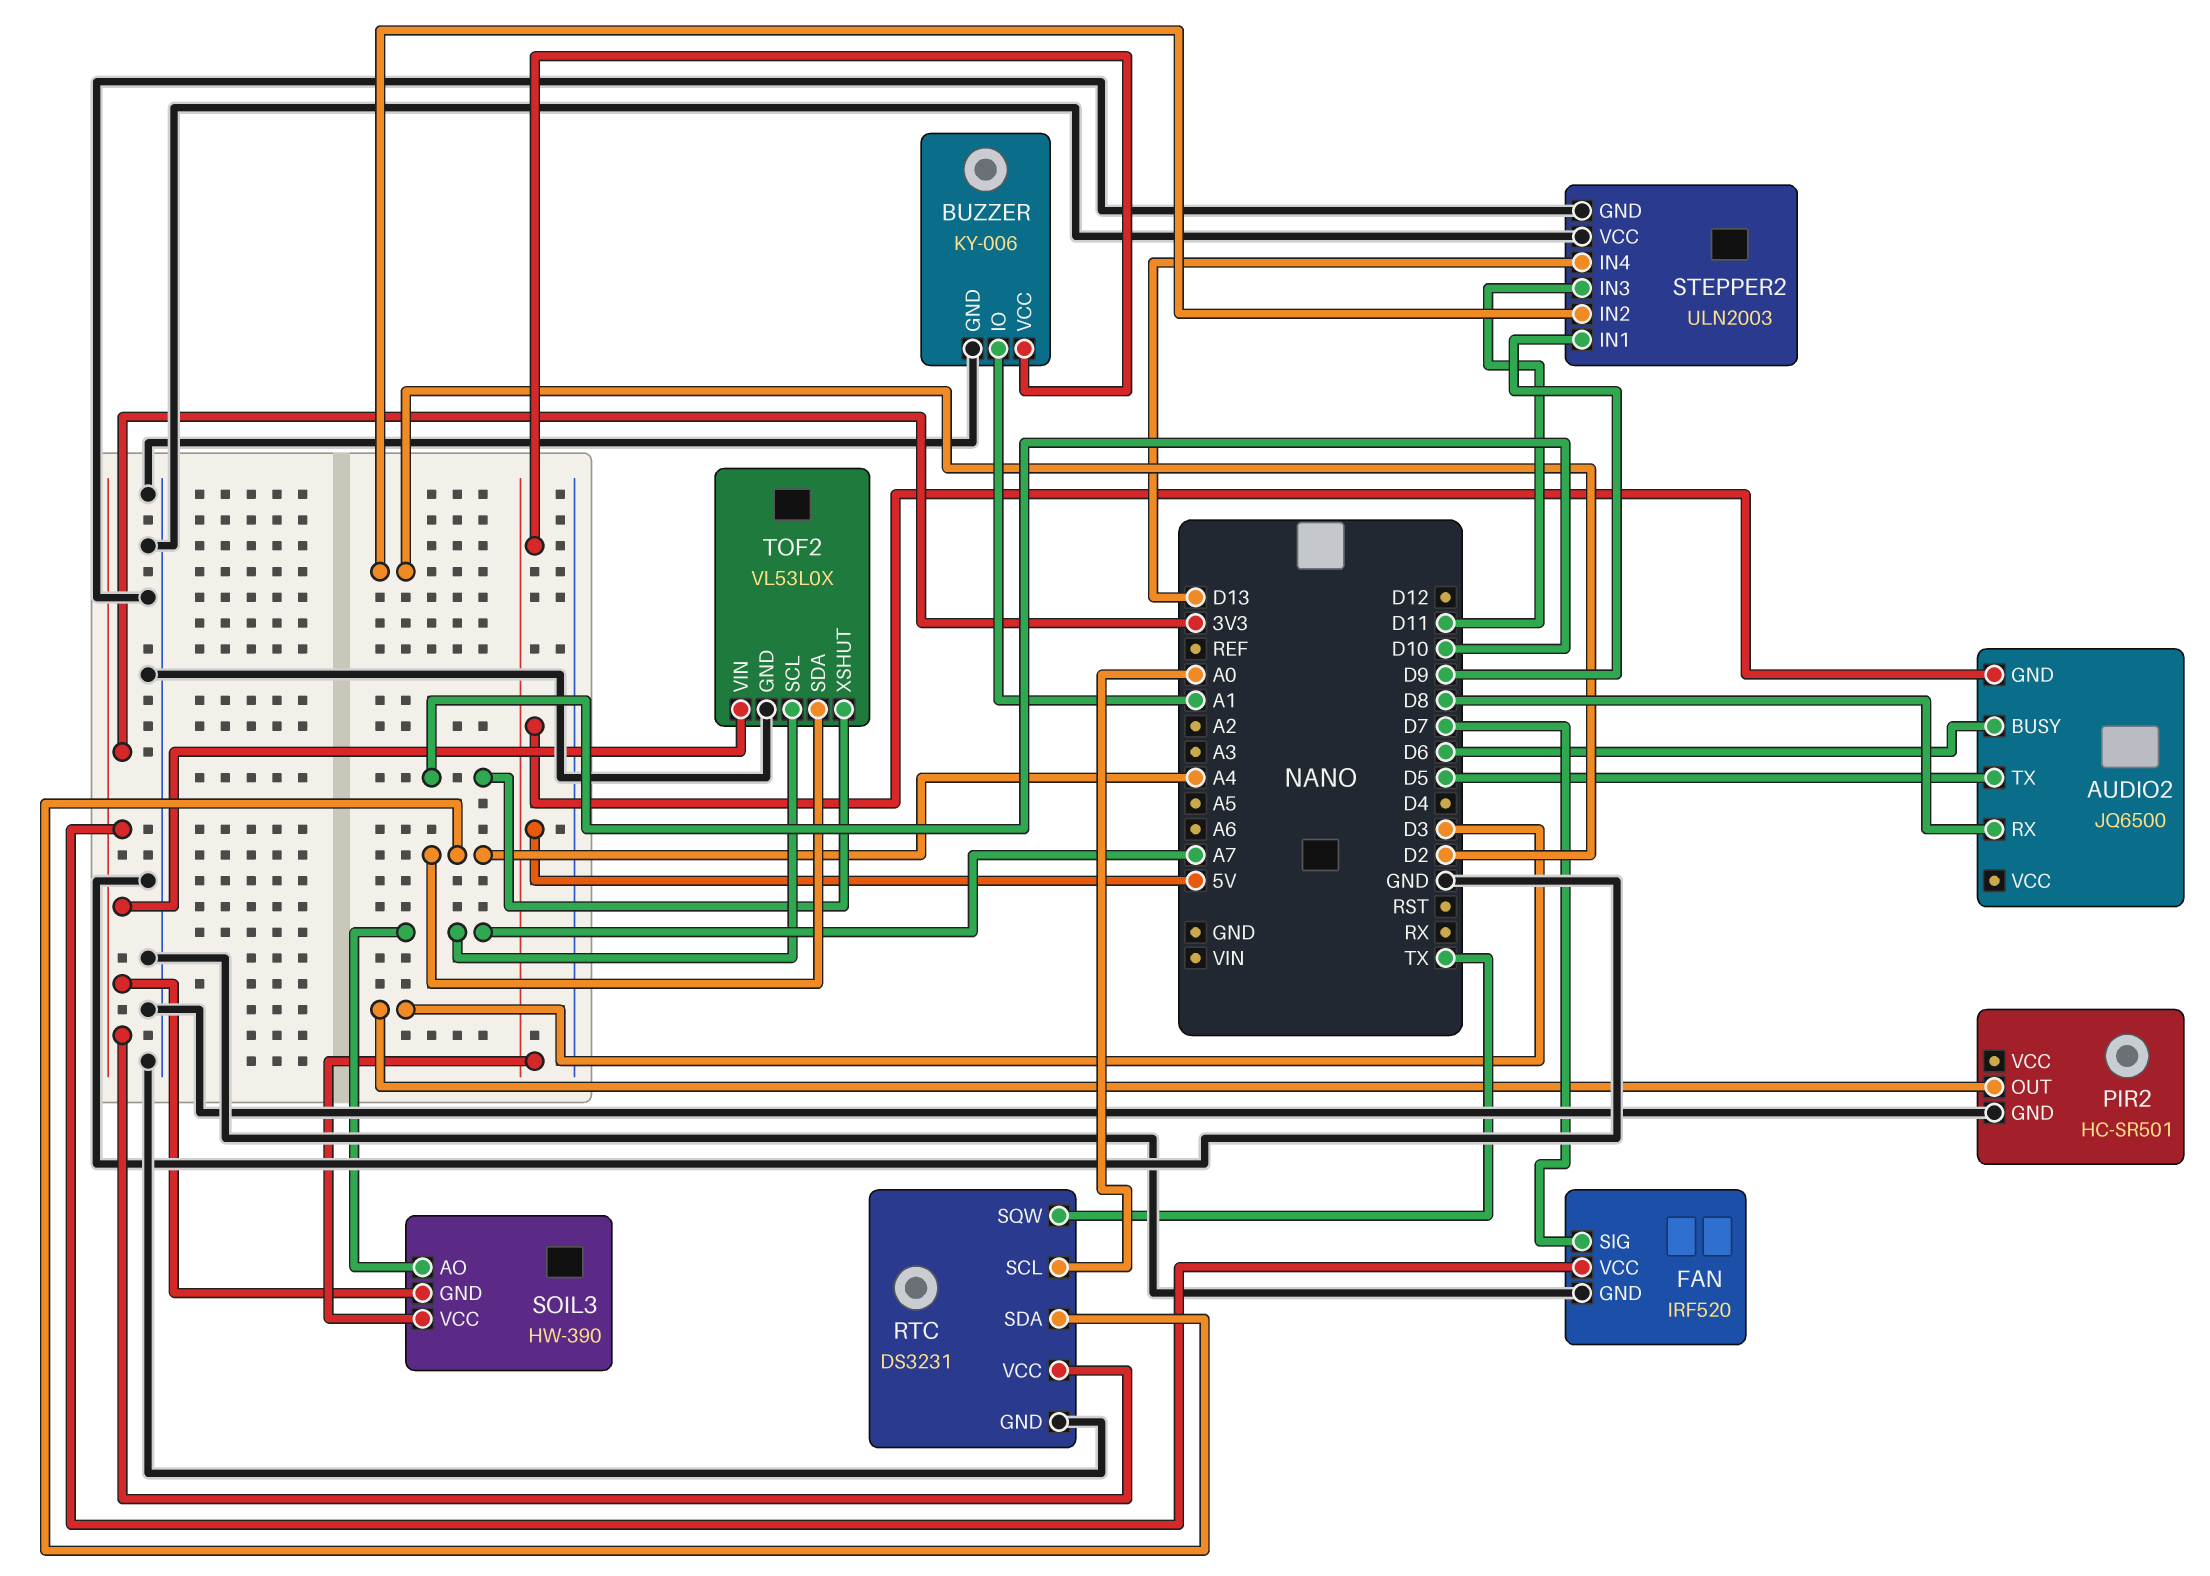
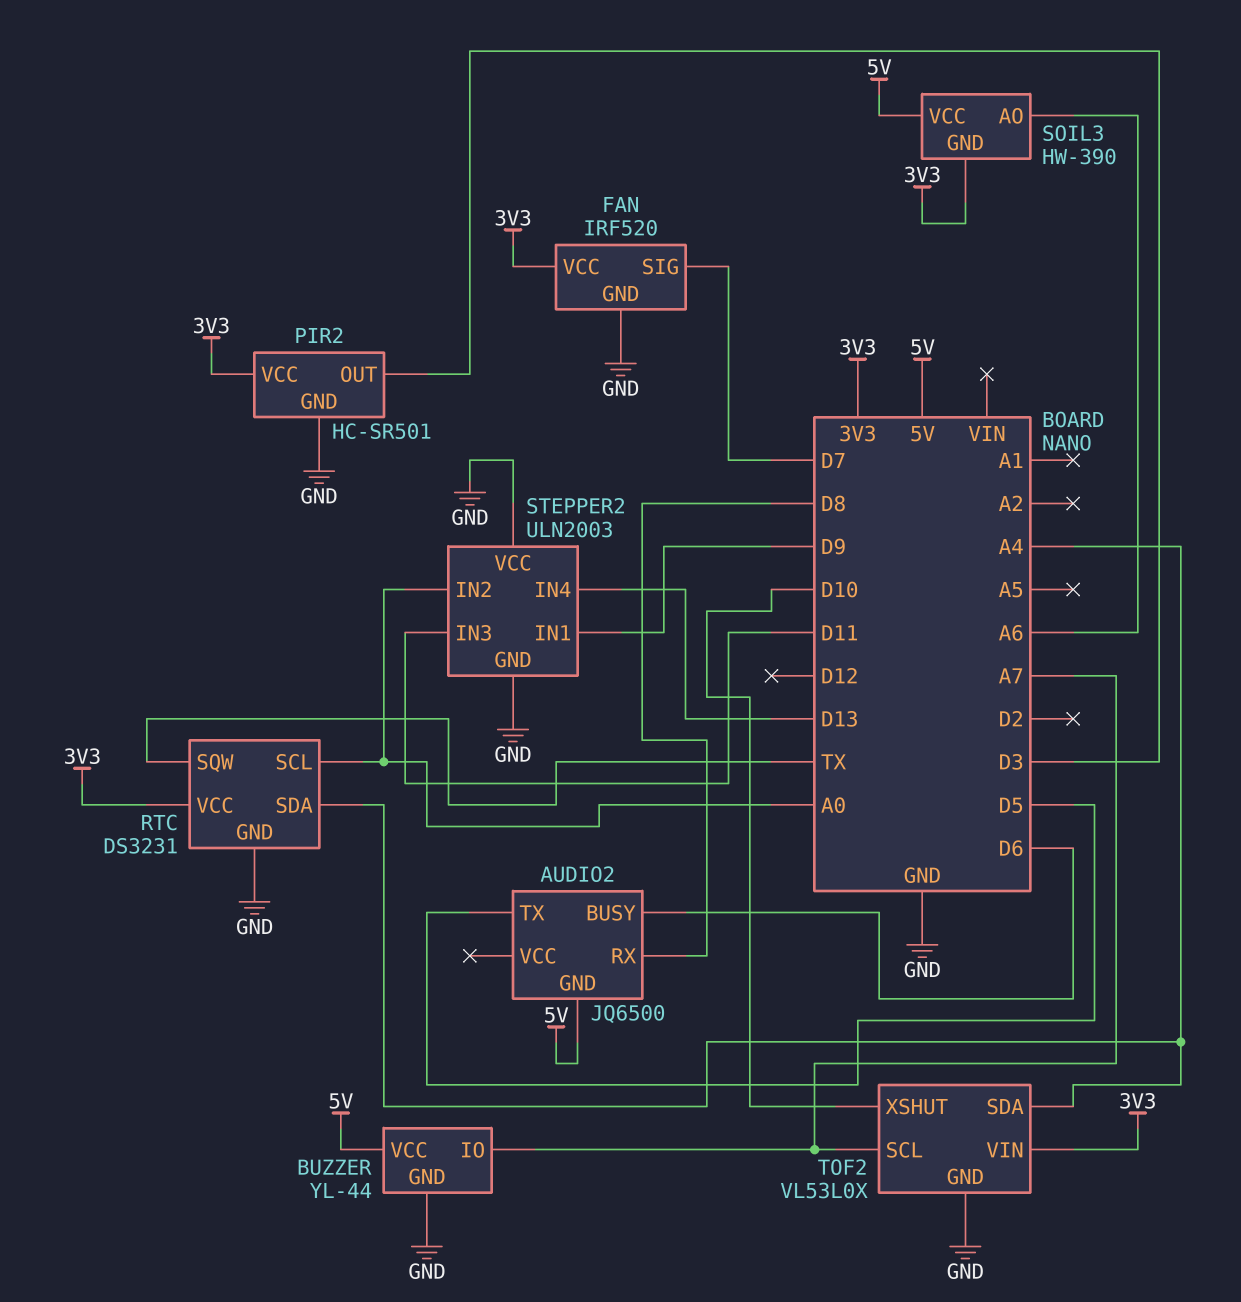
BUZZER: KY-006 -> YL-44
BUZZER pin IO: A1 -> A7
PIR2 pin VCC: none -> 3V3
SOIL3 pin AO: A7 -> A6
STEPPER2 pin IN2: D2 -> A0

